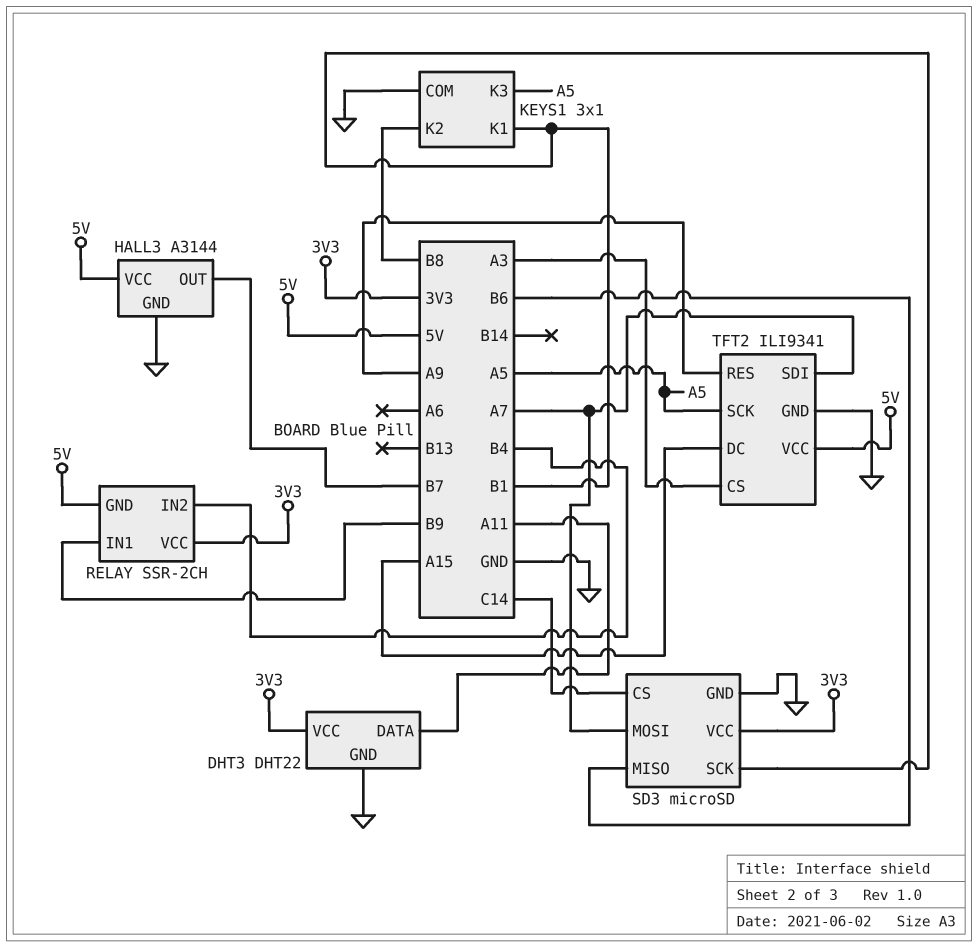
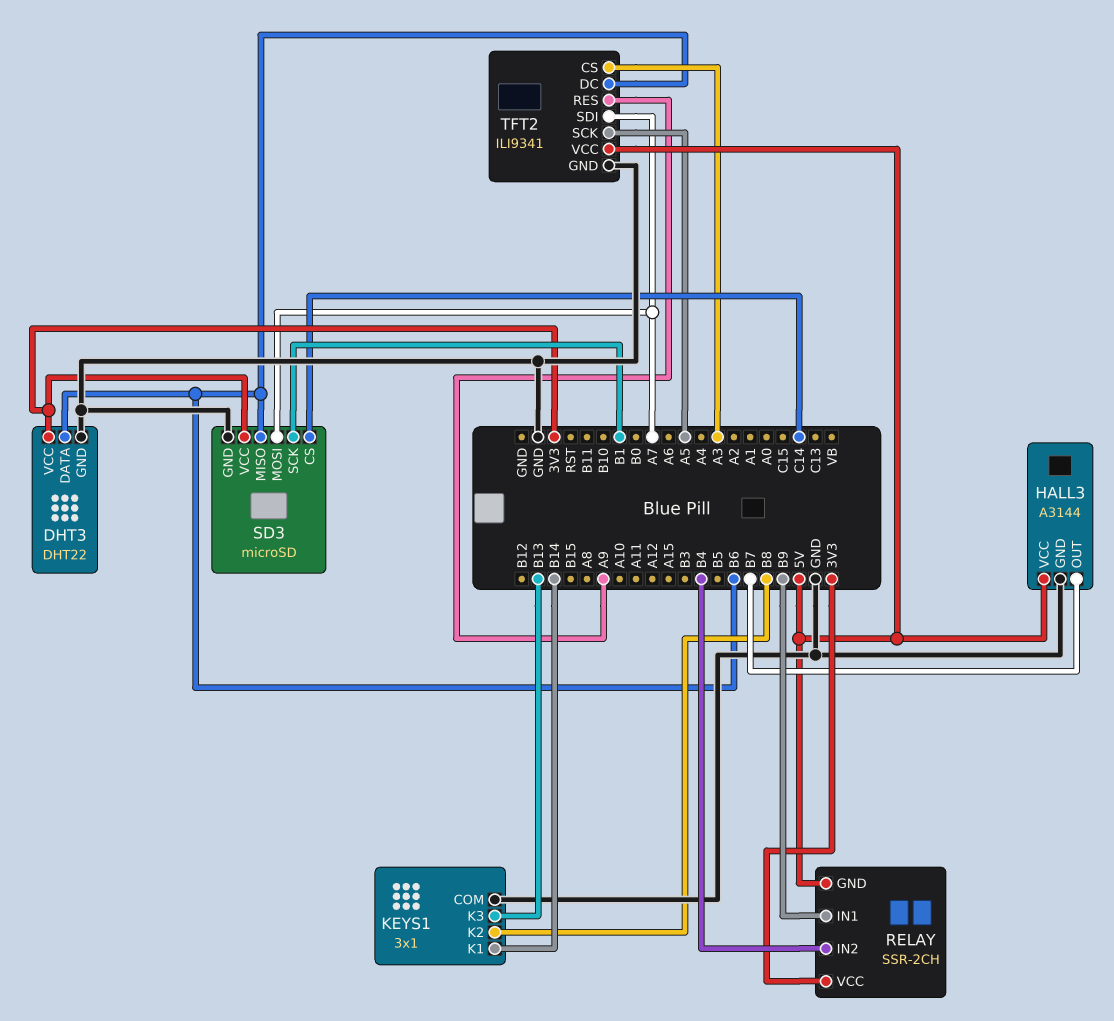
DHT3 pin DATA: A11 -> B6
KEYS1 pin K1: B1 -> B14
KEYS1 pin K3: A5 -> B13
TFT2 pin DC: A15 -> B6

